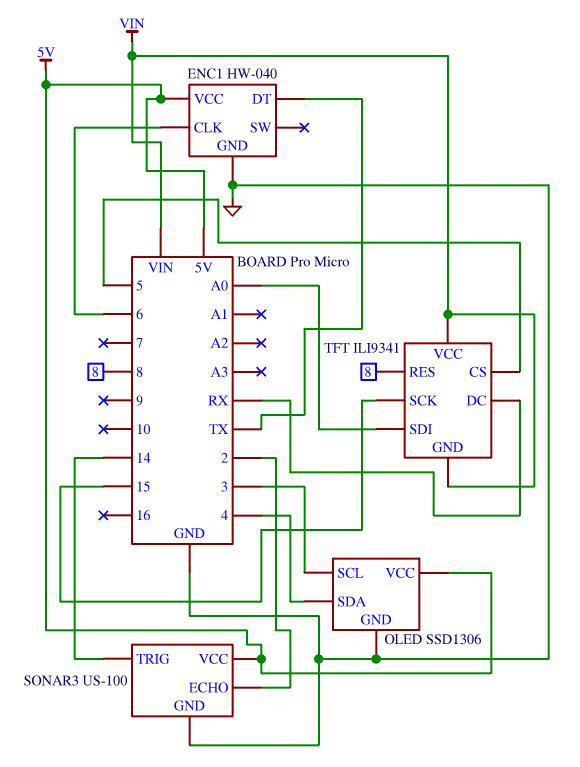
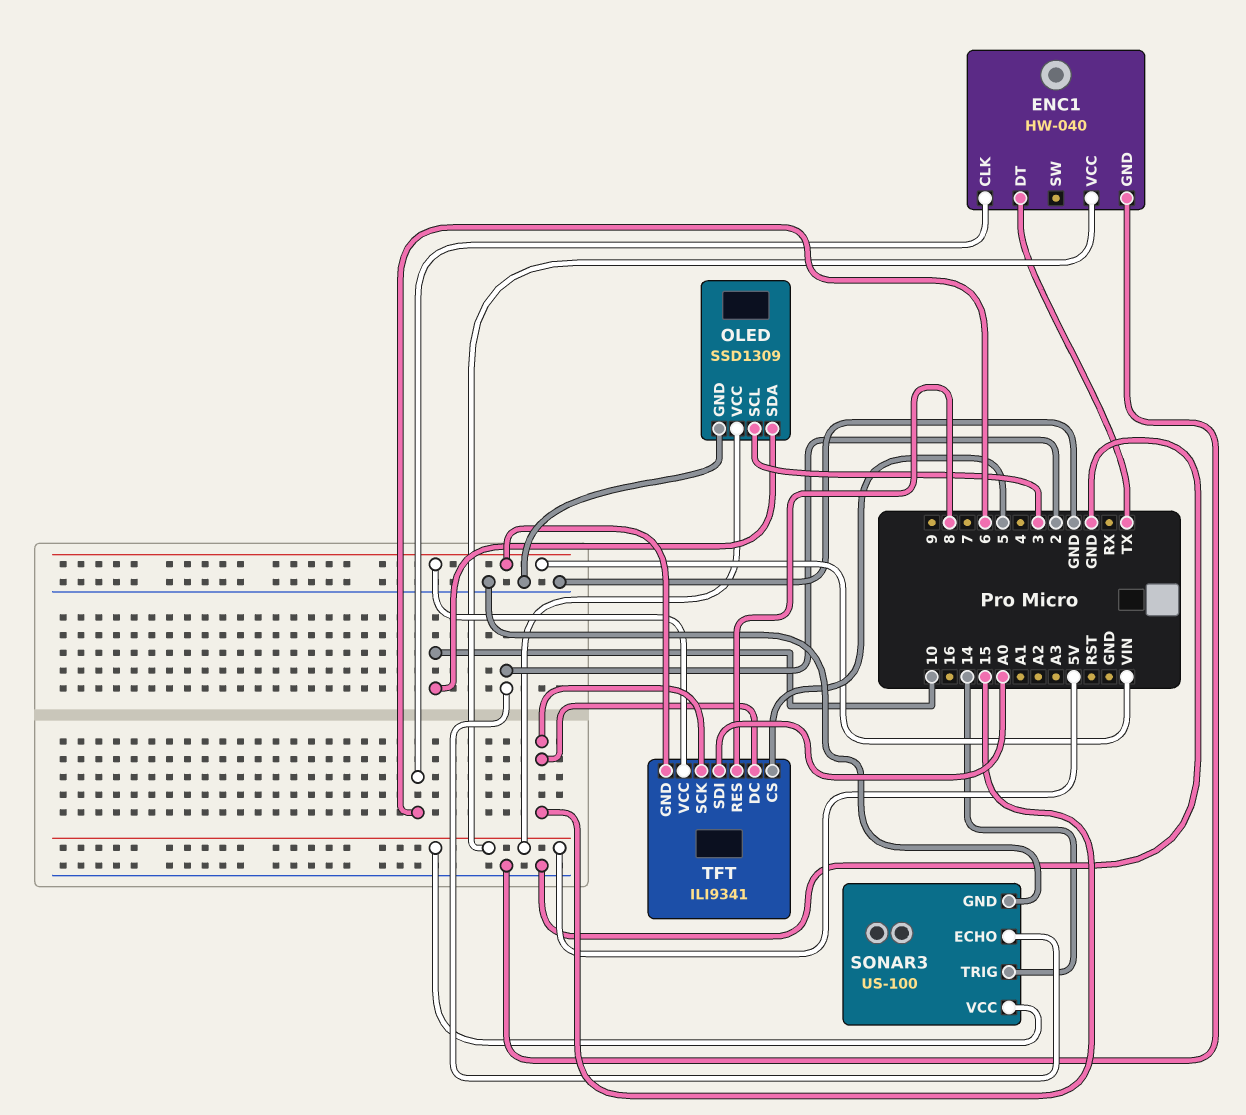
OLED: SSD1306 -> SSD1309
OLED pin SDA: 4 -> 10
TFT pin DC: RX -> 15

